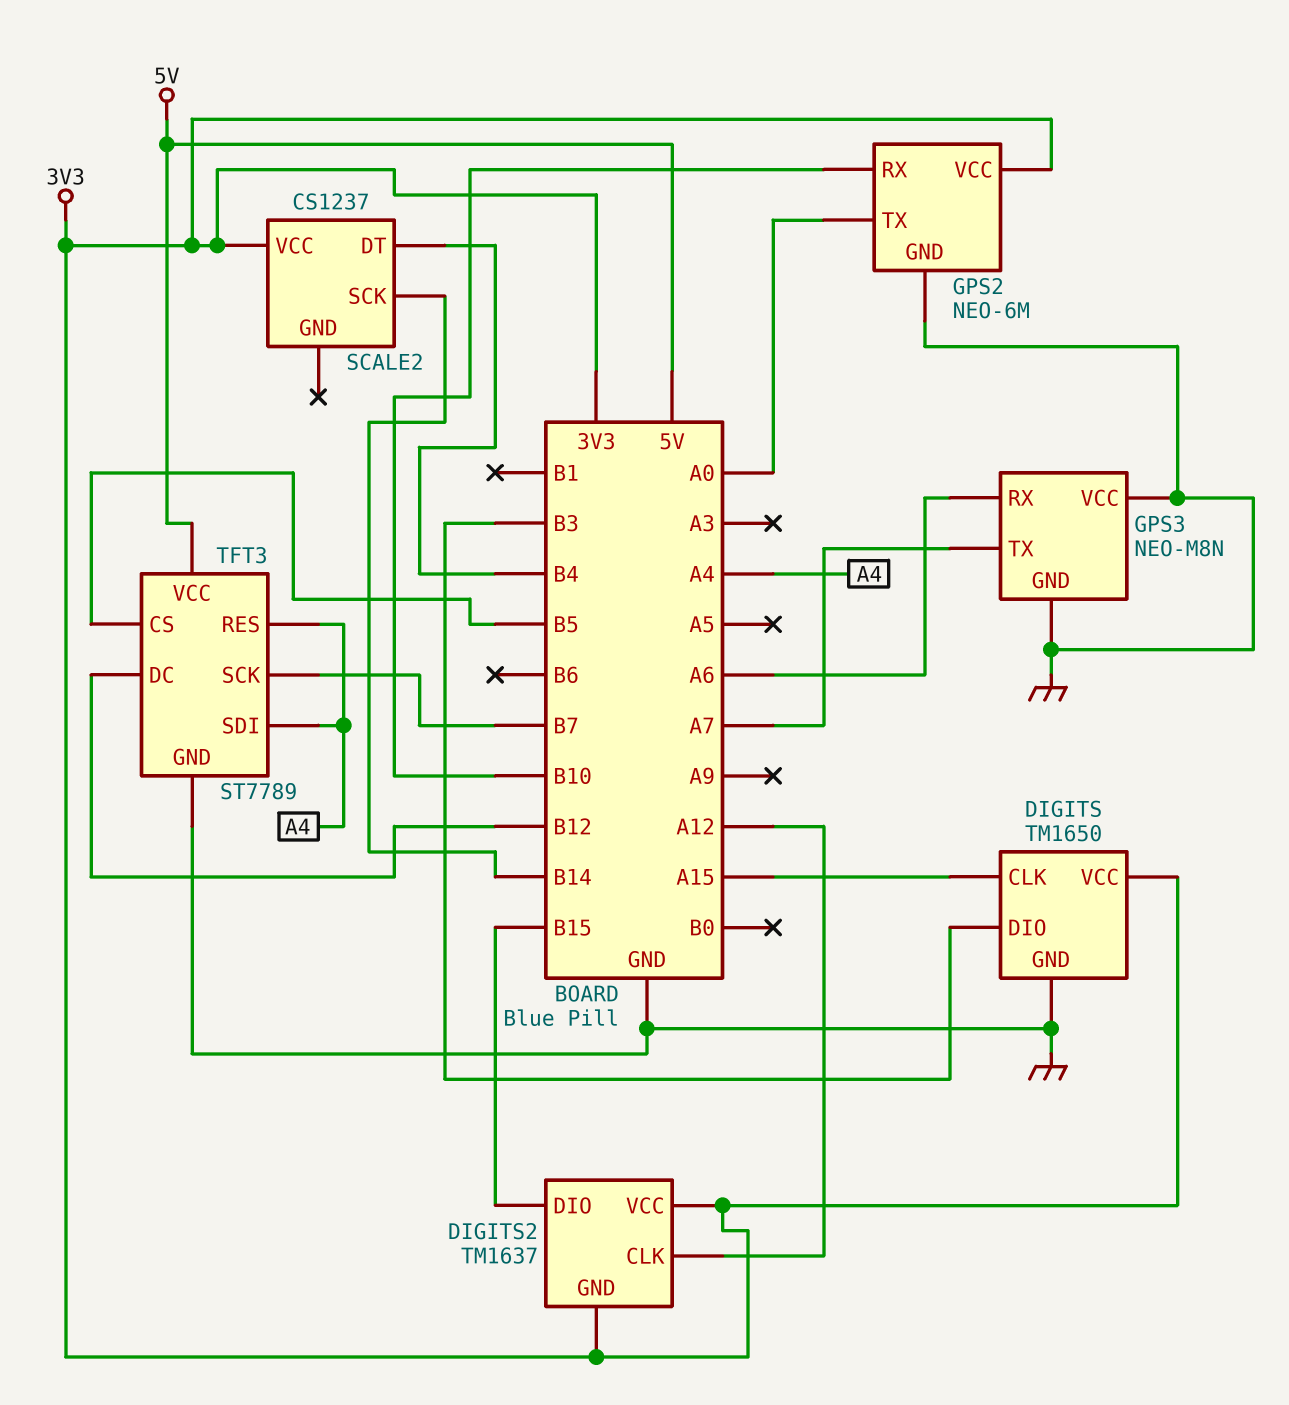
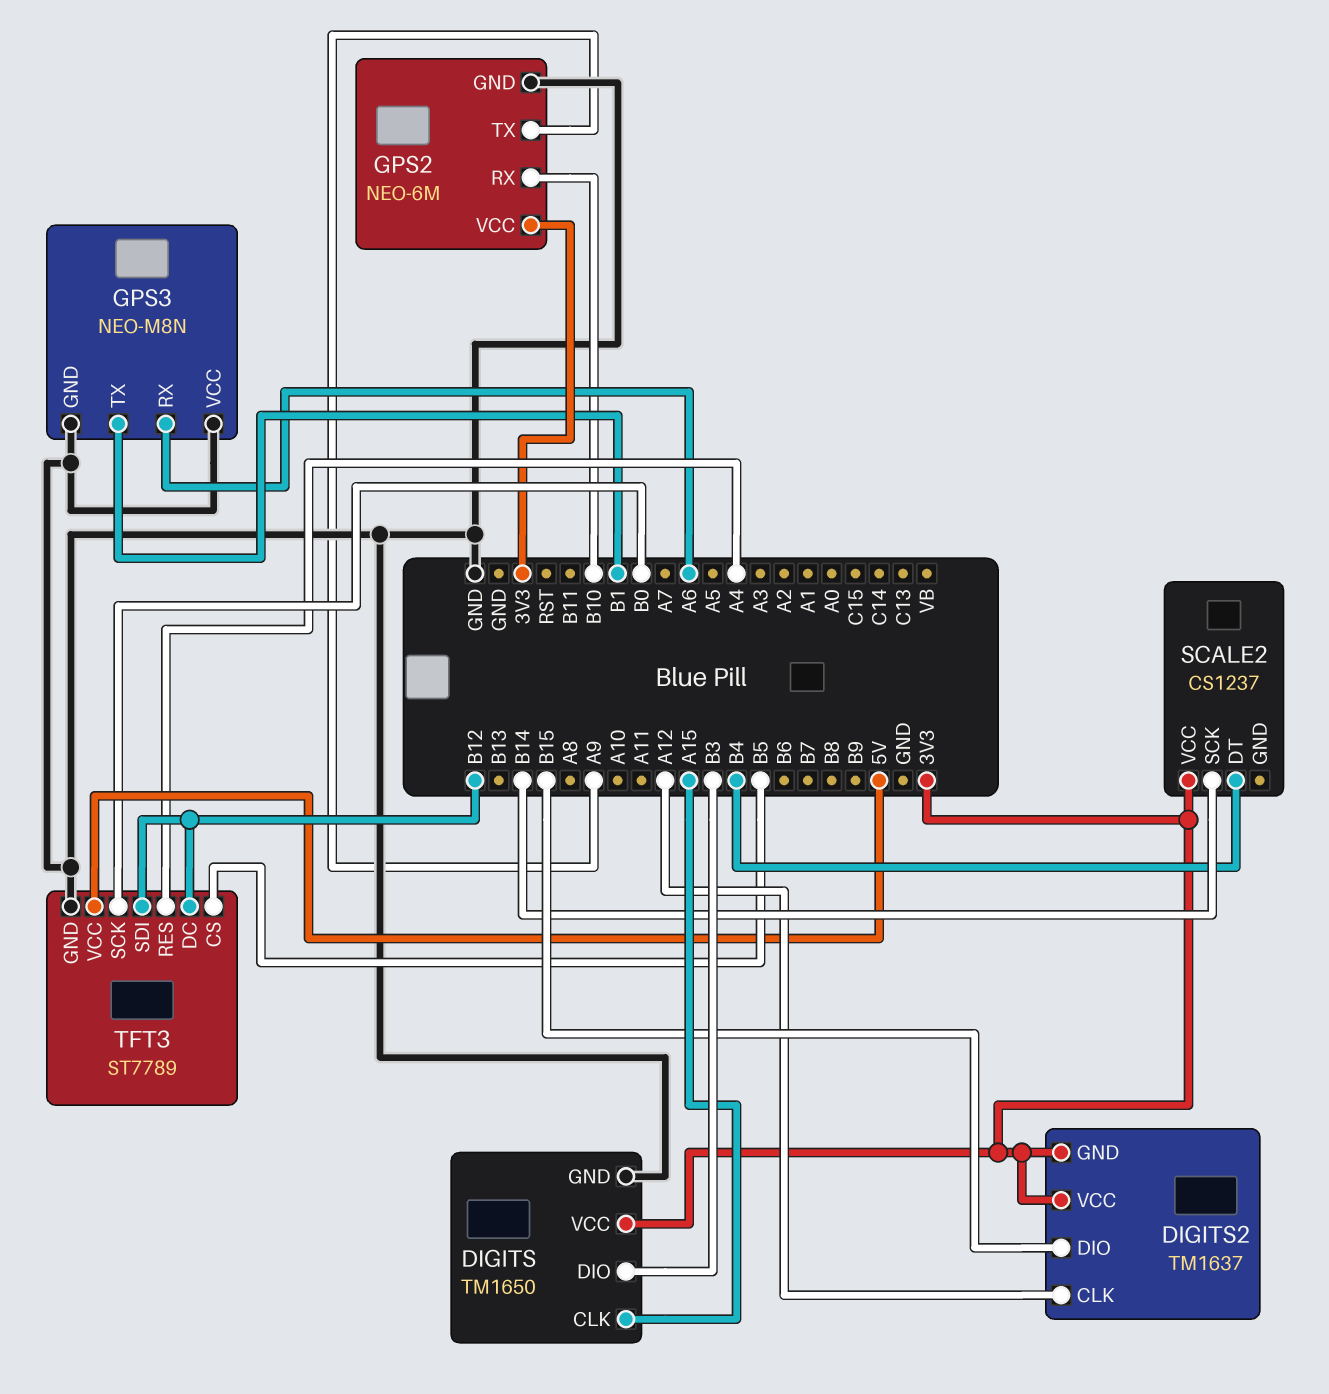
GPS2 pin TX: A0 -> A9
GPS3 pin TX: A7 -> B1
TFT3 pin SCK: B7 -> B0
TFT3 pin SDI: A4 -> B12

